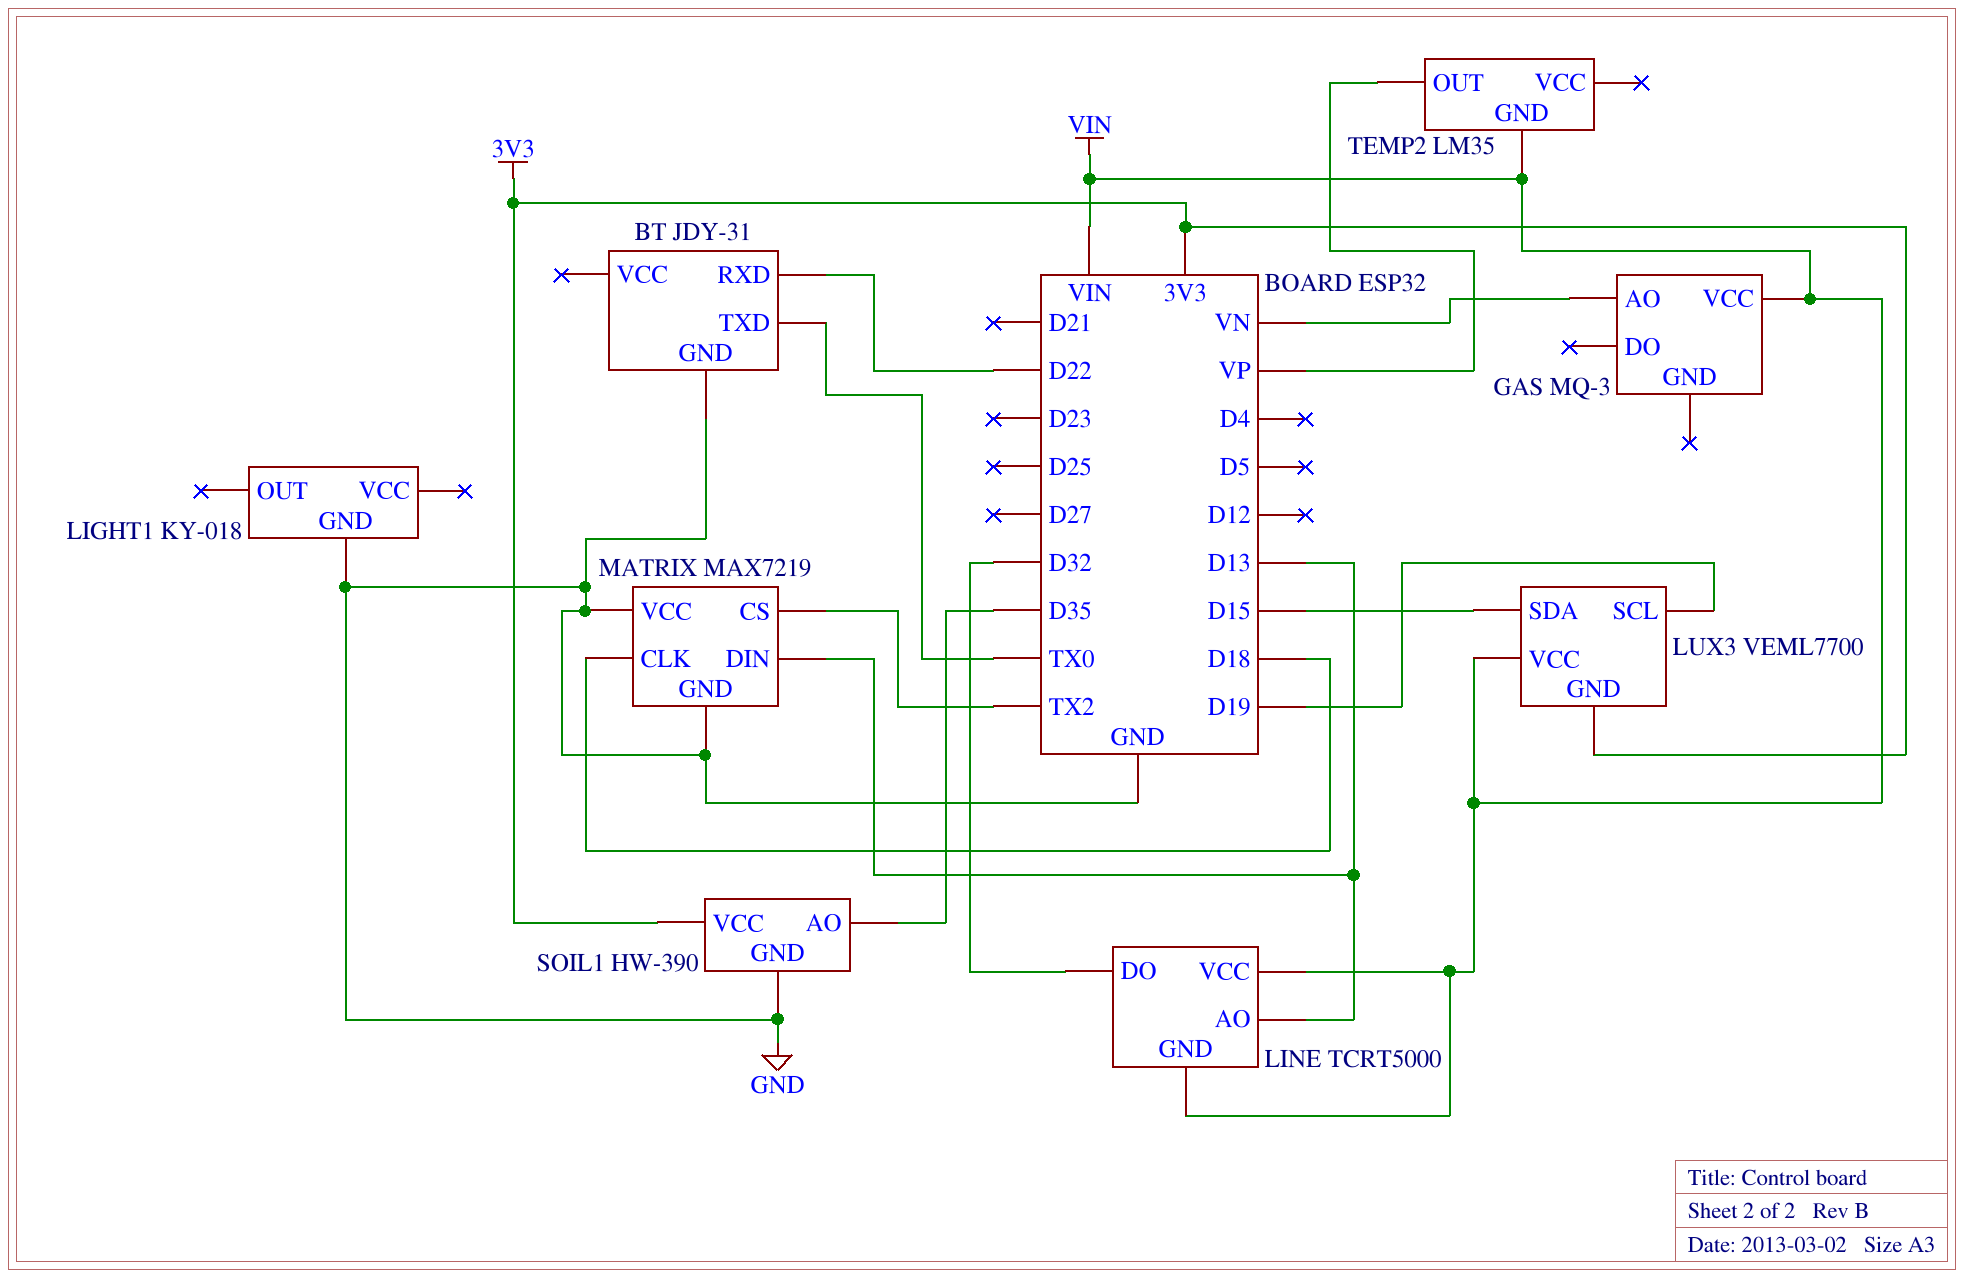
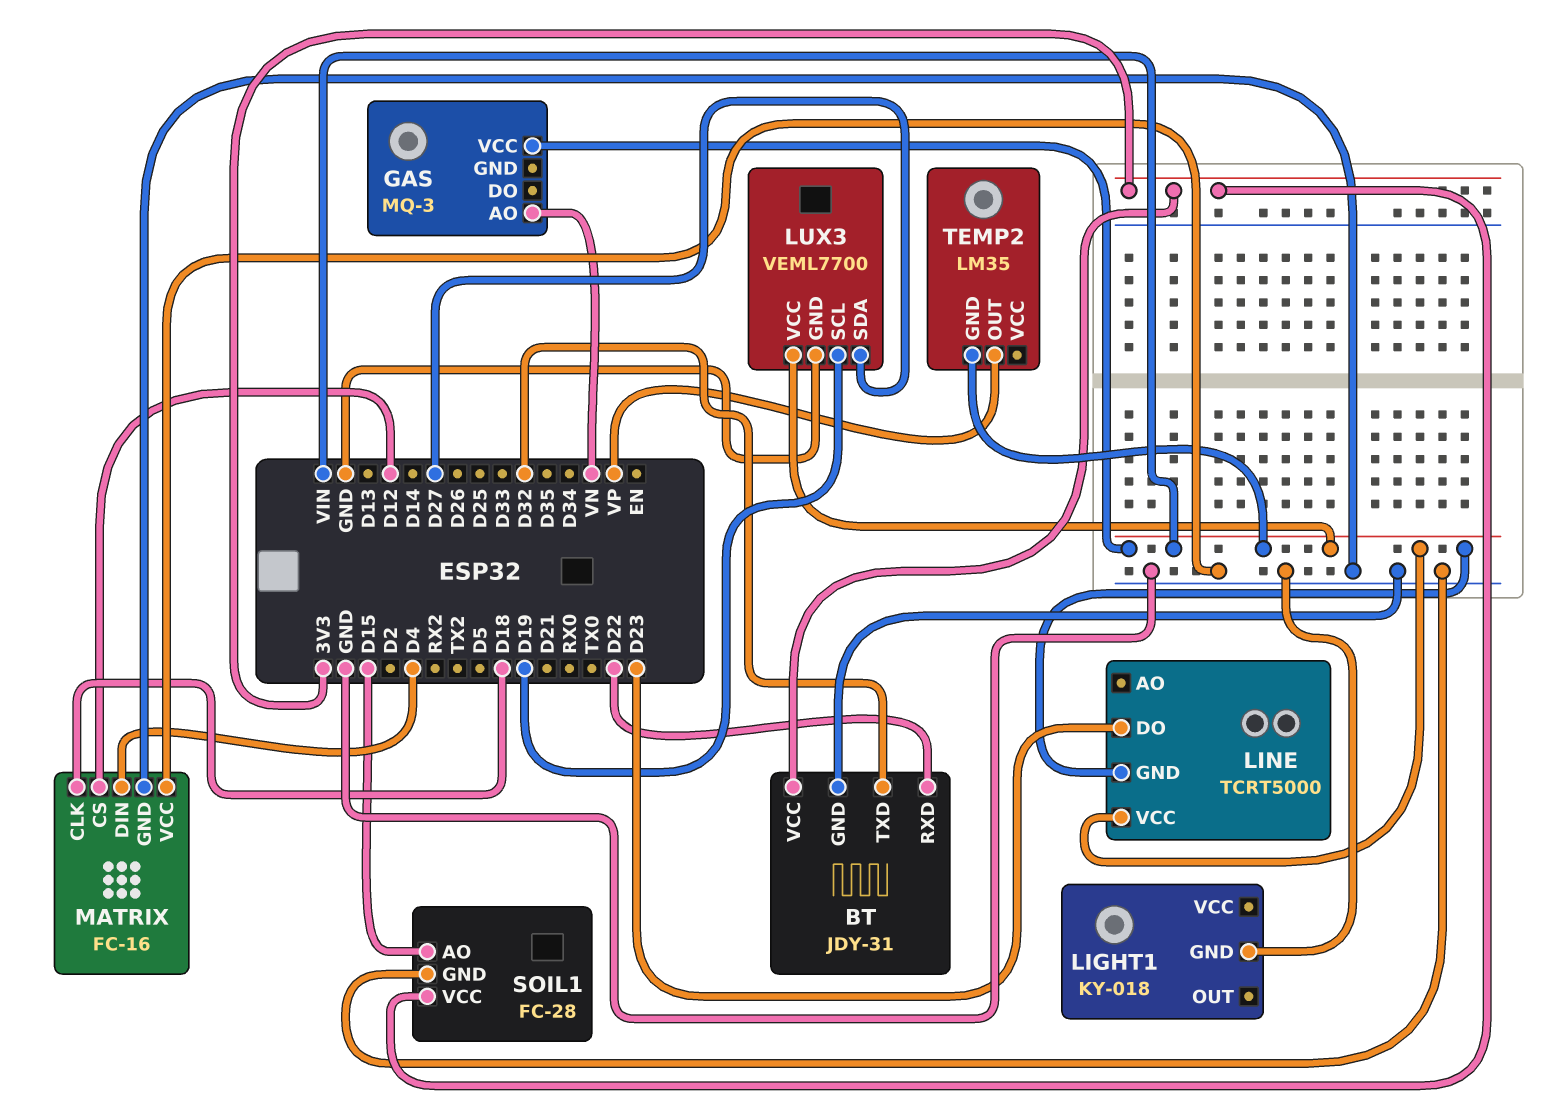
BT pin TXD: TX0 -> D32
BT pin VCC: none -> 3V3
LINE pin AO: D13 -> none
LINE pin DO: D32 -> D23
LUX3 pin GND: 3V3 -> GND
LUX3 pin SDA: D15 -> D27
MATRIX: MAX7219 -> FC-16
MATRIX pin CS: TX2 -> D12
MATRIX pin DIN: D13 -> D4
SOIL1: HW-390 -> FC-28
SOIL1 pin AO: D35 -> D15

